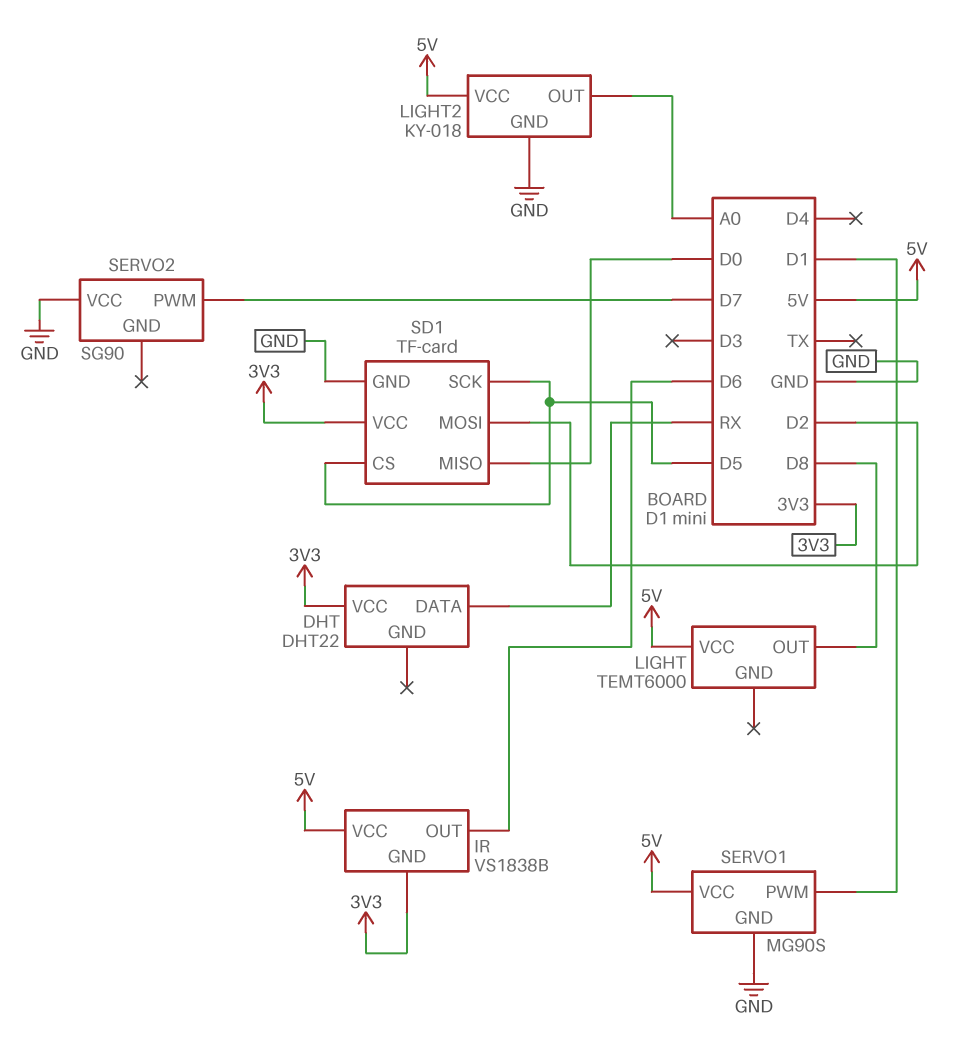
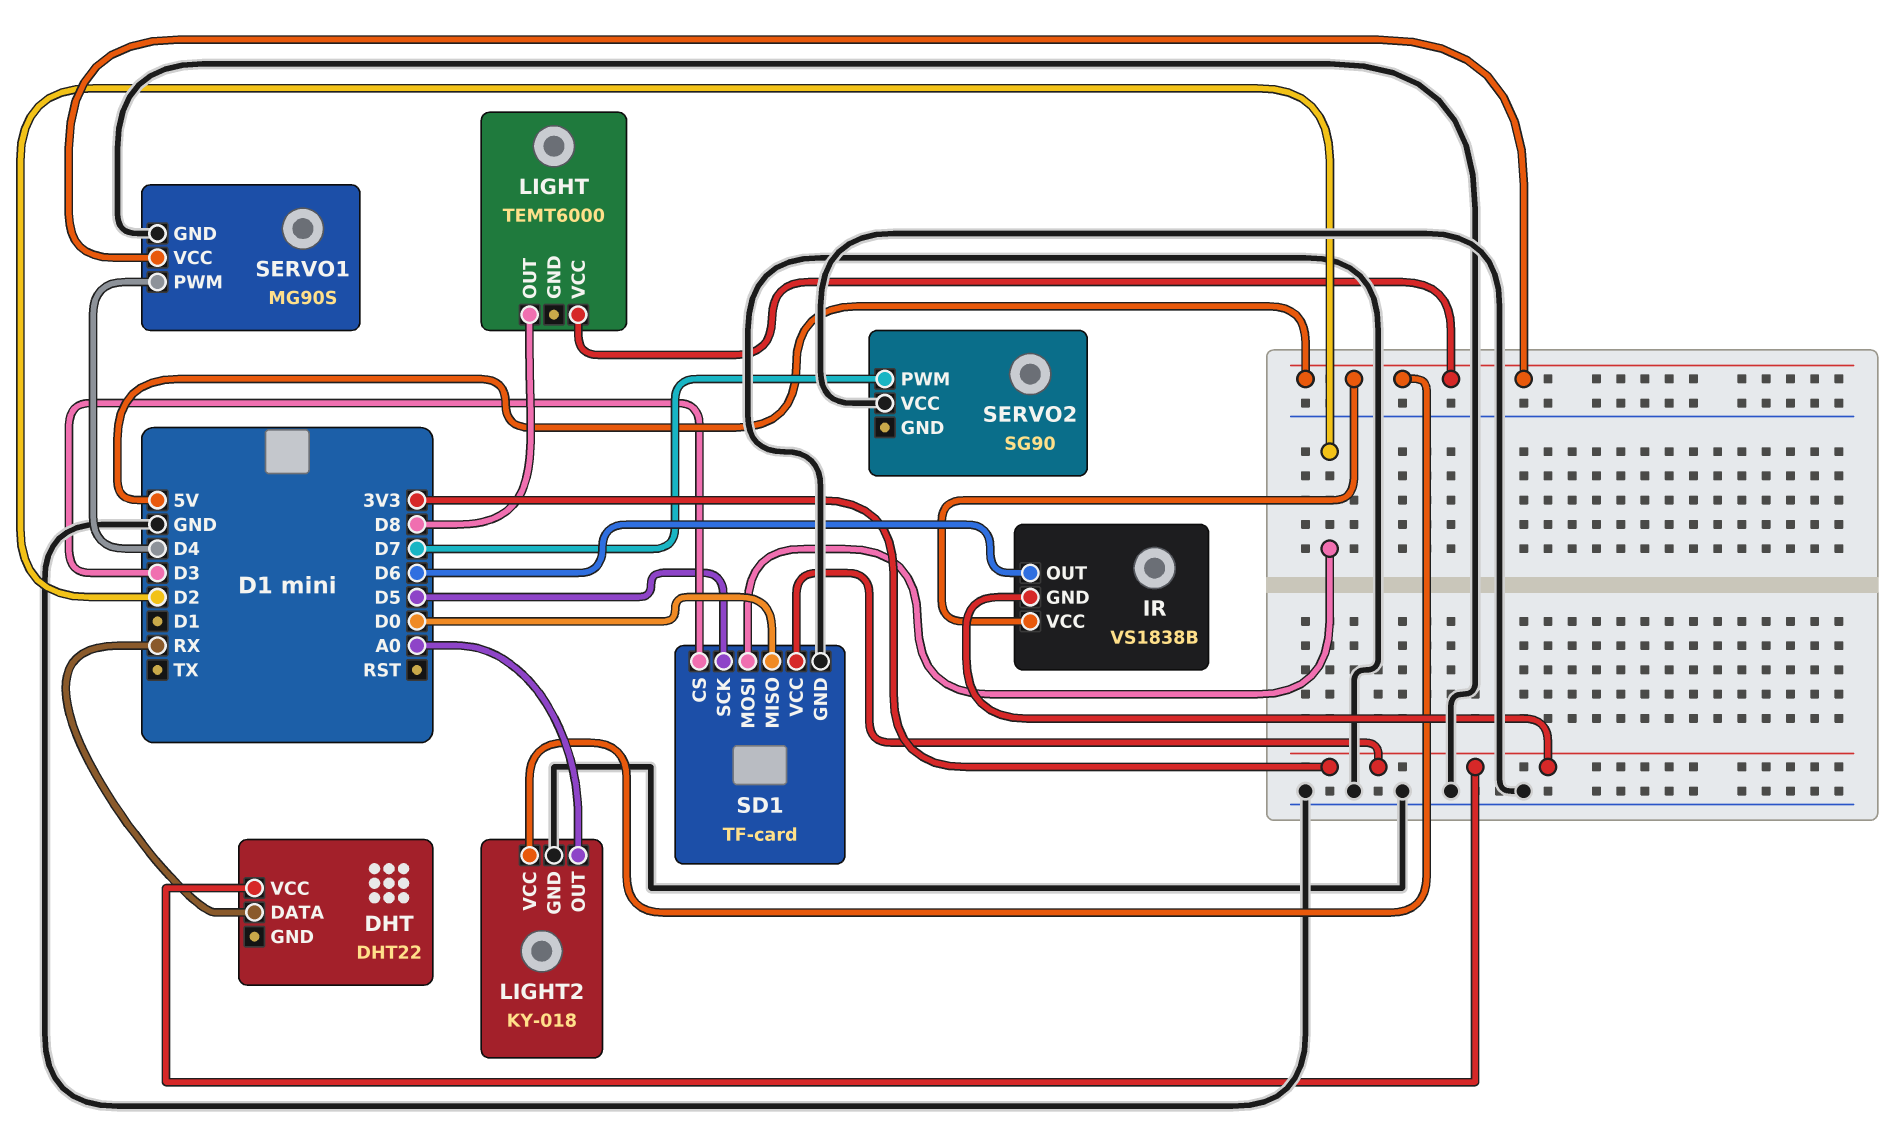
SD1 pin CS: D5 -> D3
SERVO1 pin PWM: D1 -> D4

